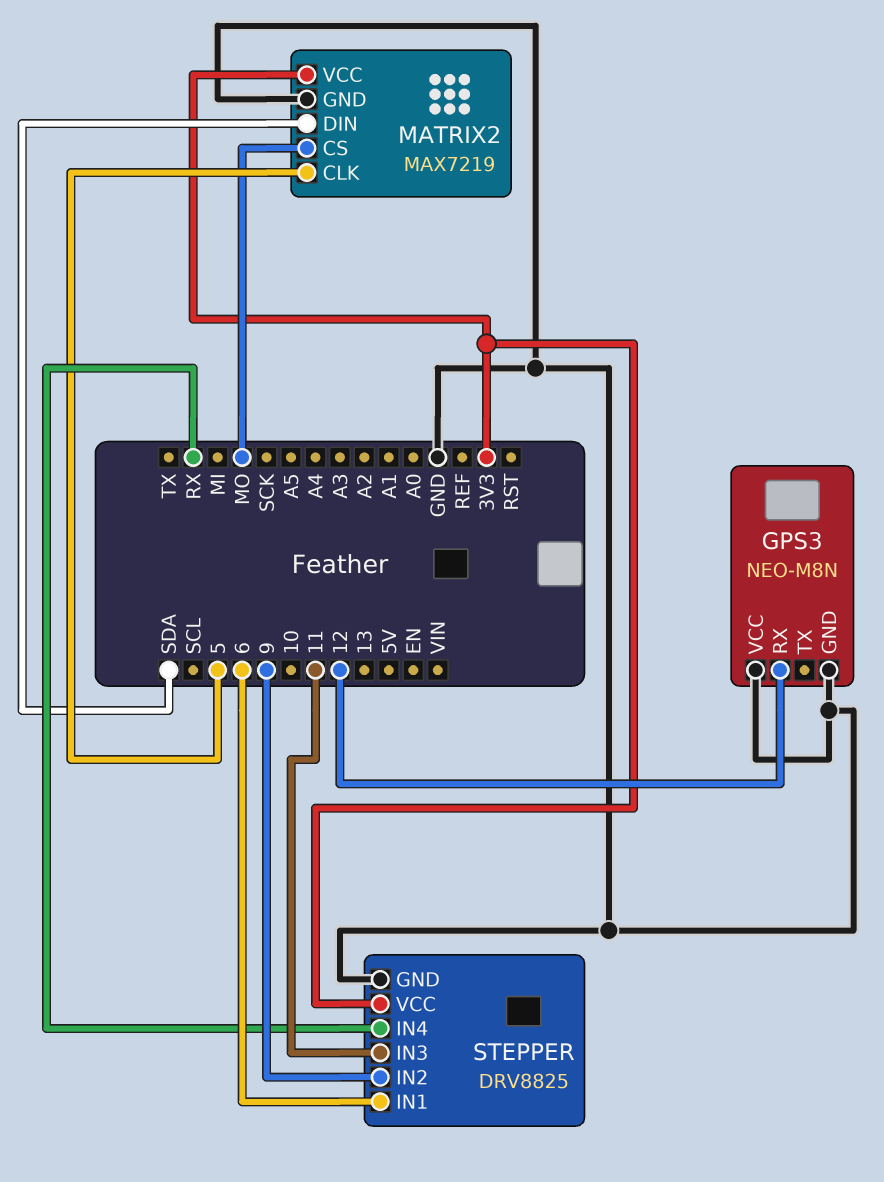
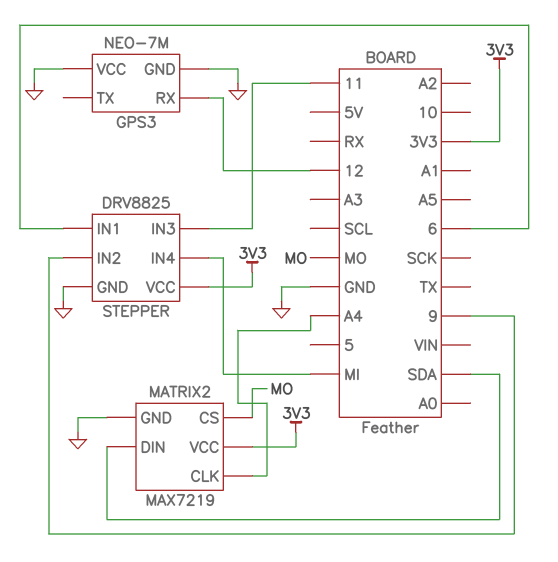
GPS3: NEO-M8N -> NEO-7M
MATRIX2 pin CLK: 5 -> A4
STEPPER pin IN4: RX -> MI

